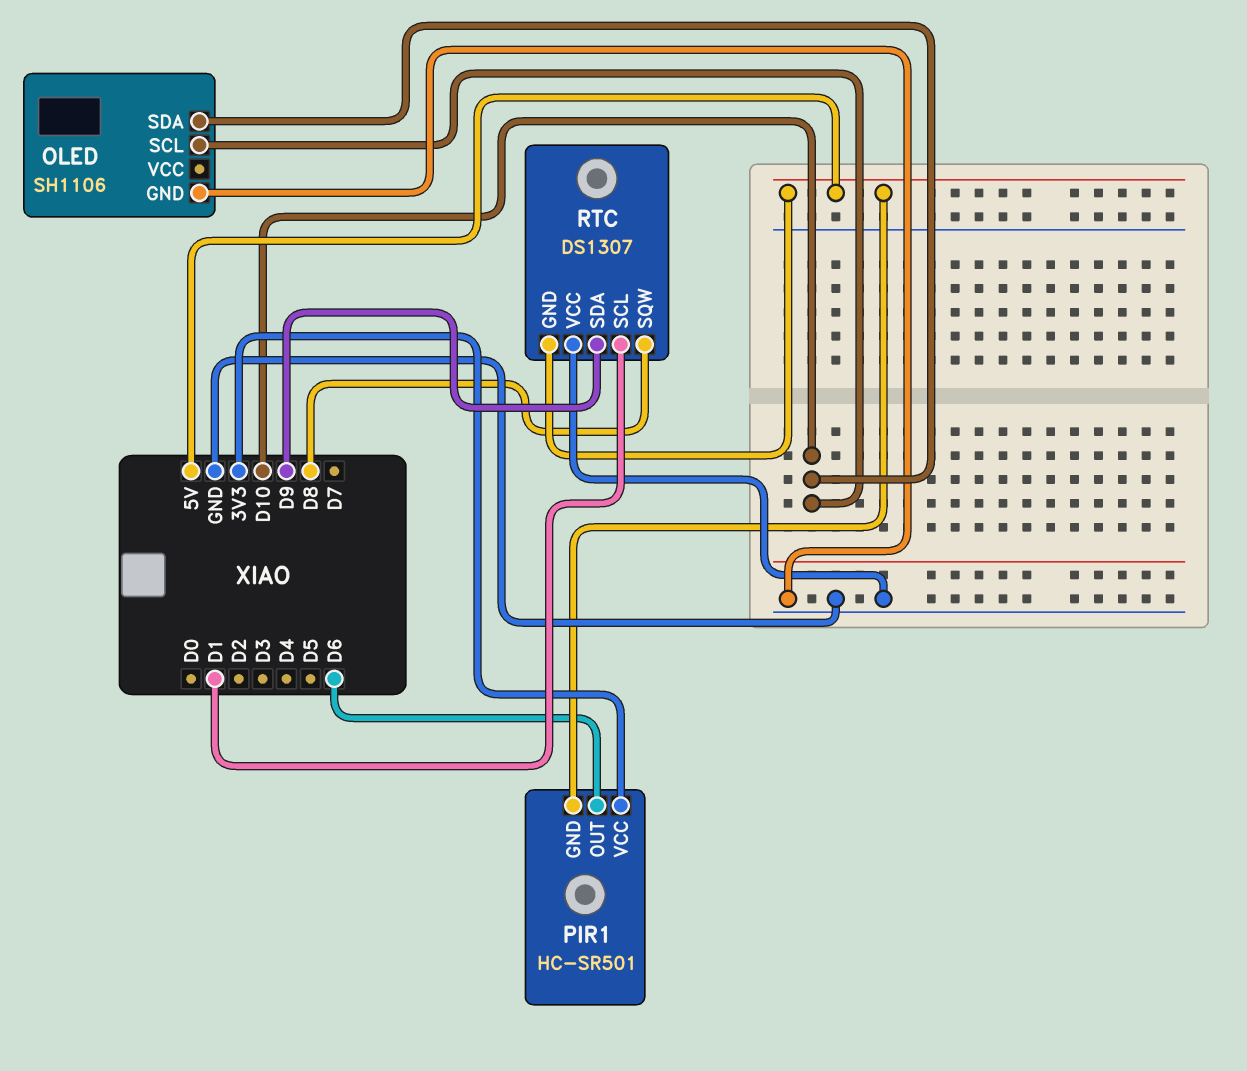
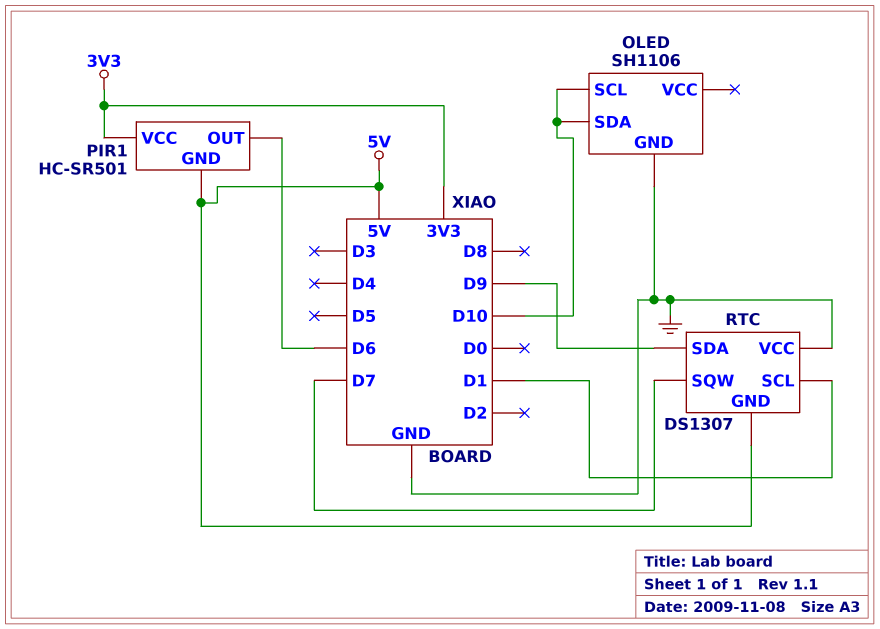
RTC pin SQW: D8 -> D7

